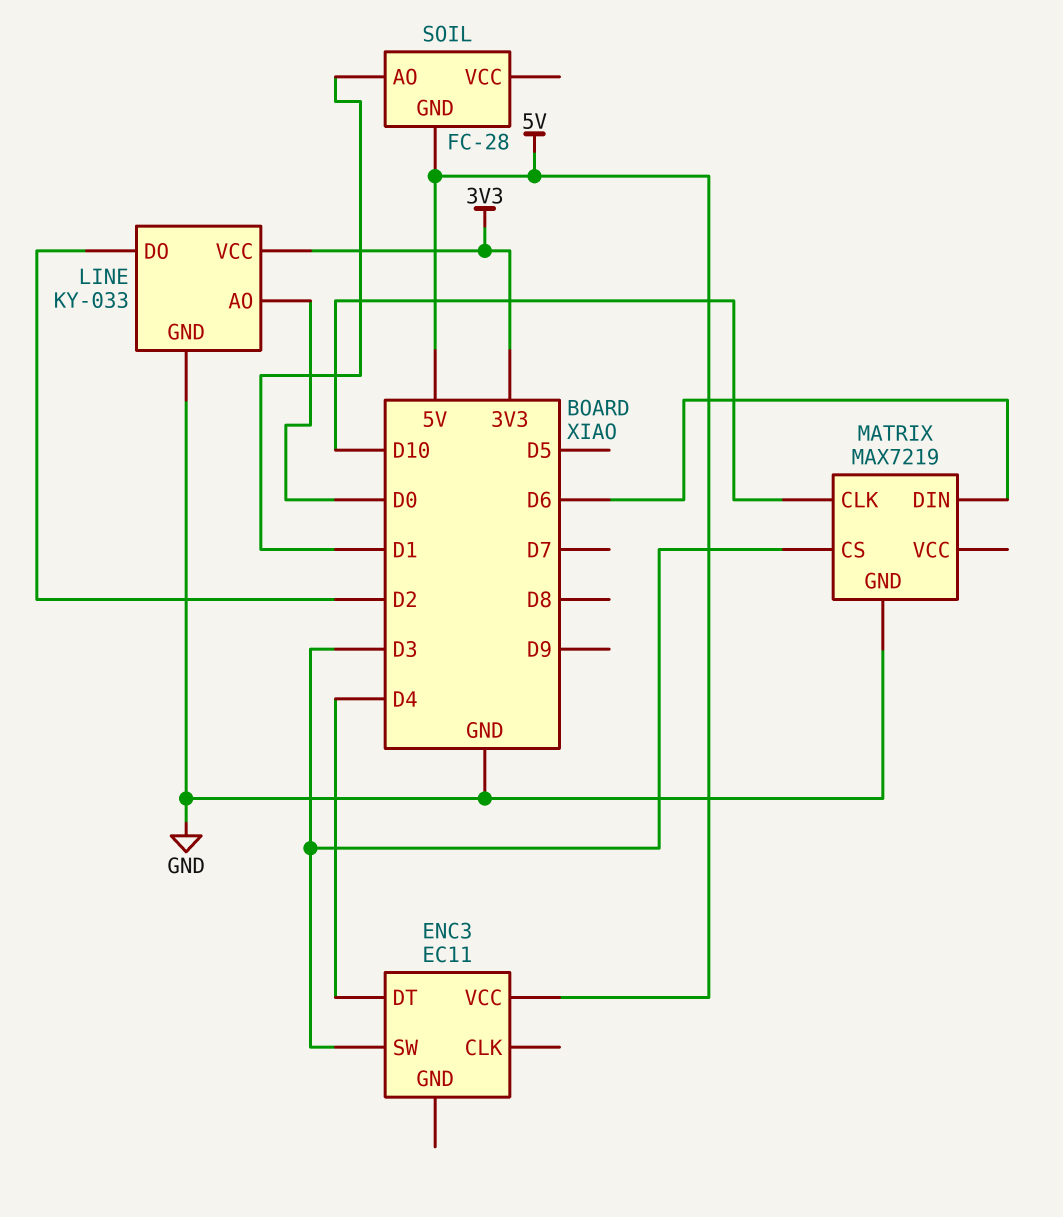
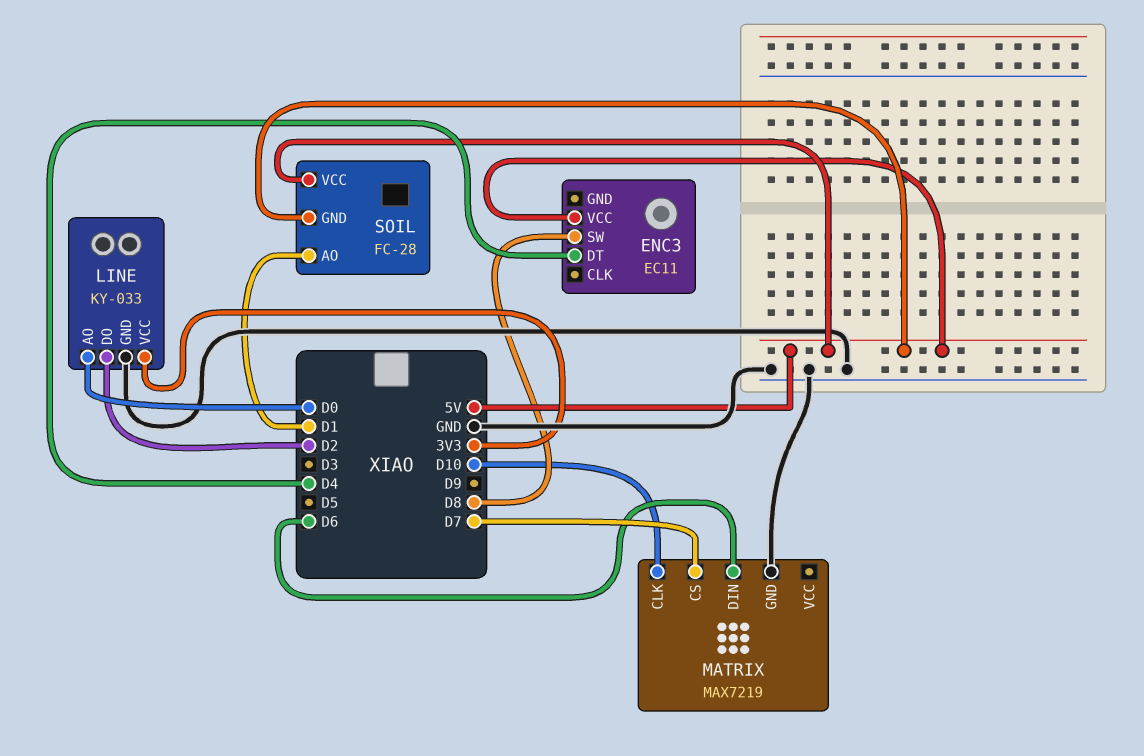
ENC3 pin SW: D3 -> D8
MATRIX pin CS: D3 -> D7
SOIL pin VCC: none -> 5V

